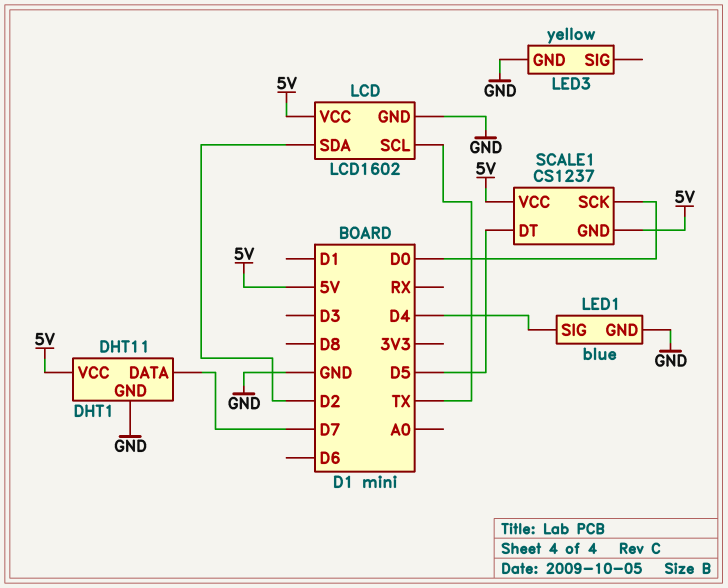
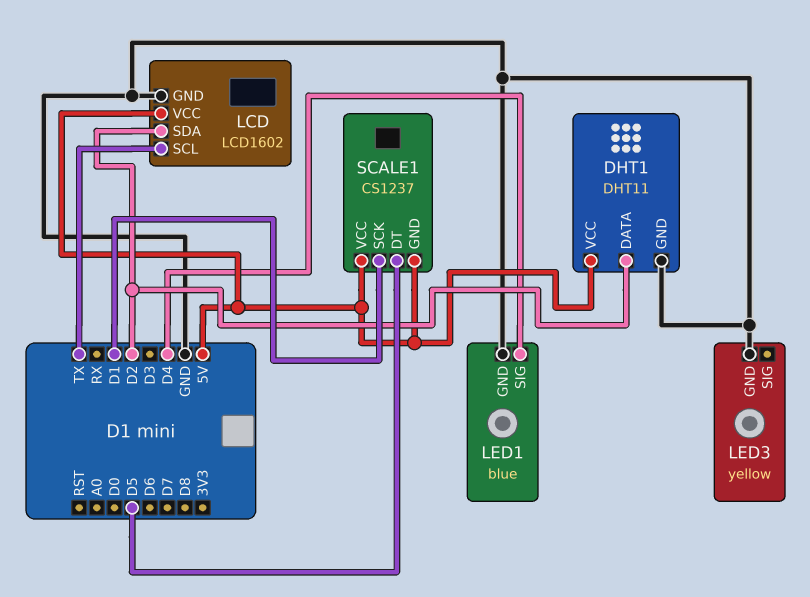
DHT1 pin DATA: D7 -> D2
SCALE1 pin SCK: D0 -> D1

